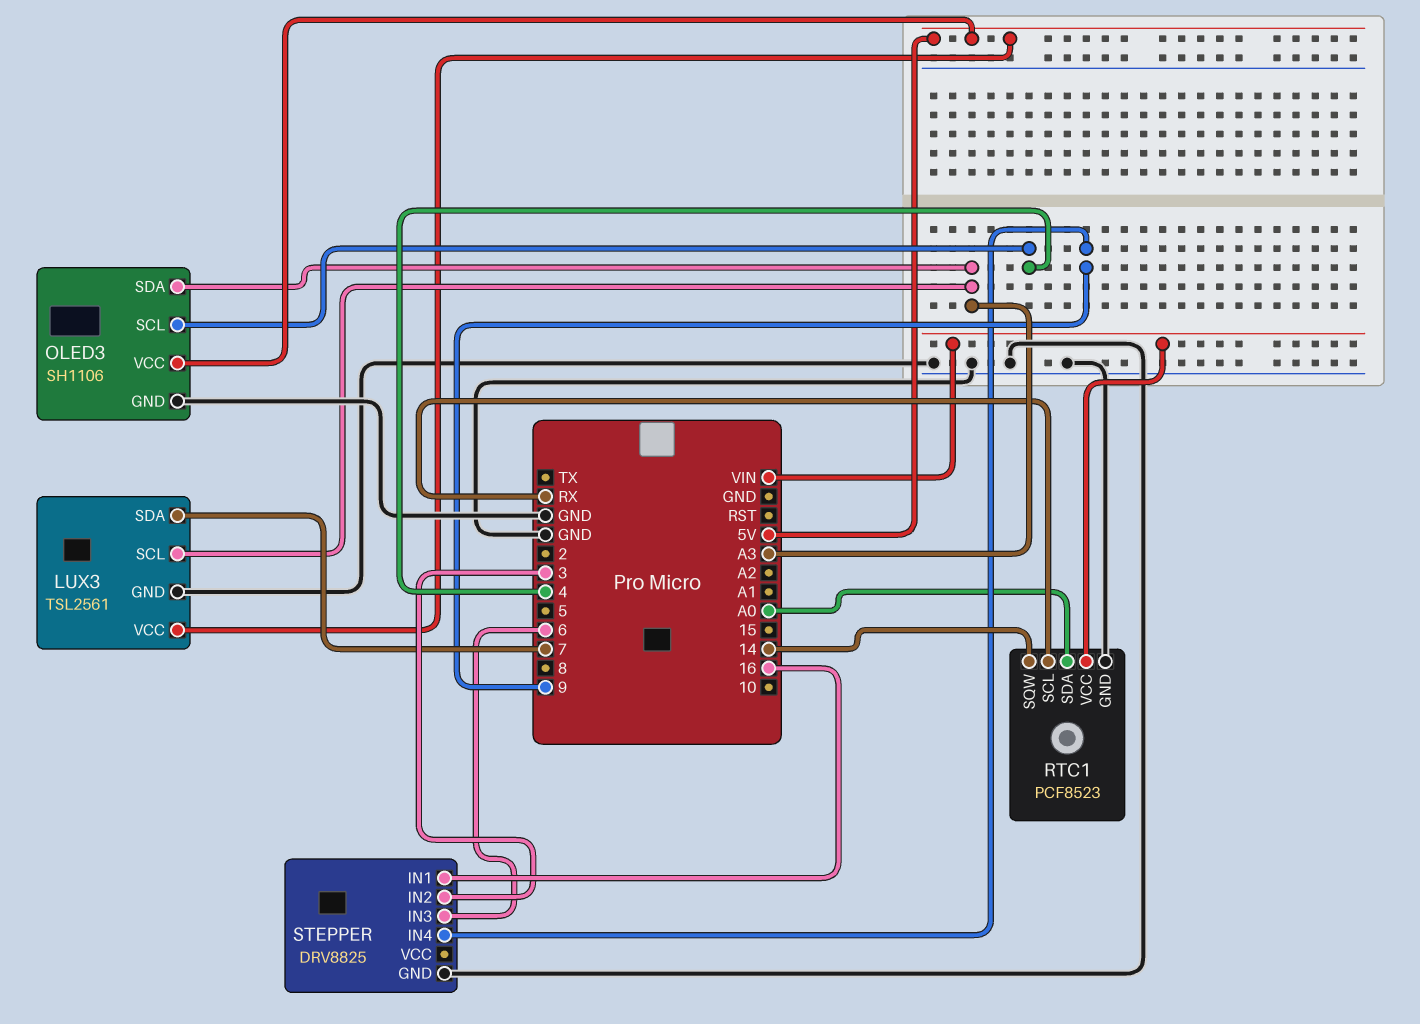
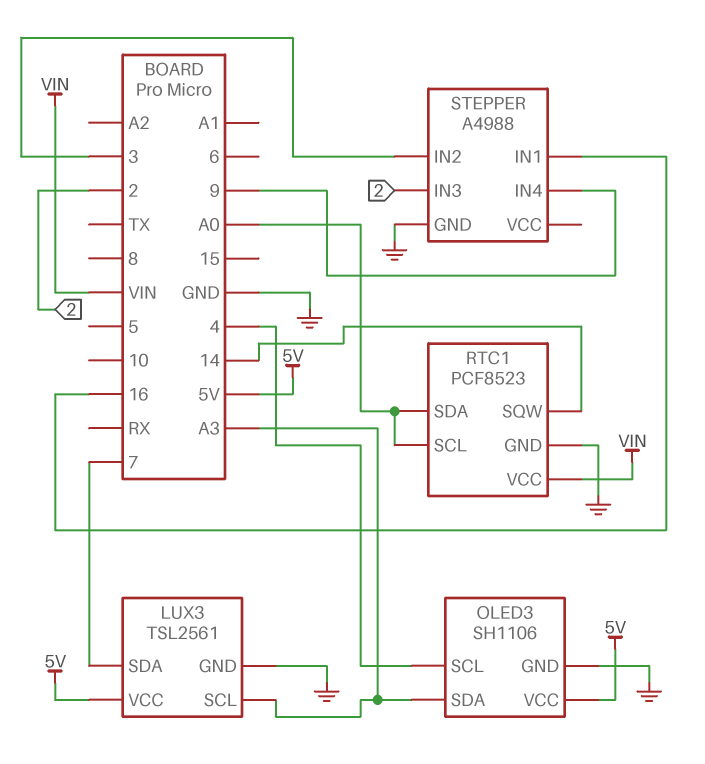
RTC1 pin SCL: RX -> A0
STEPPER: DRV8825 -> A4988
STEPPER pin IN3: 6 -> 2

